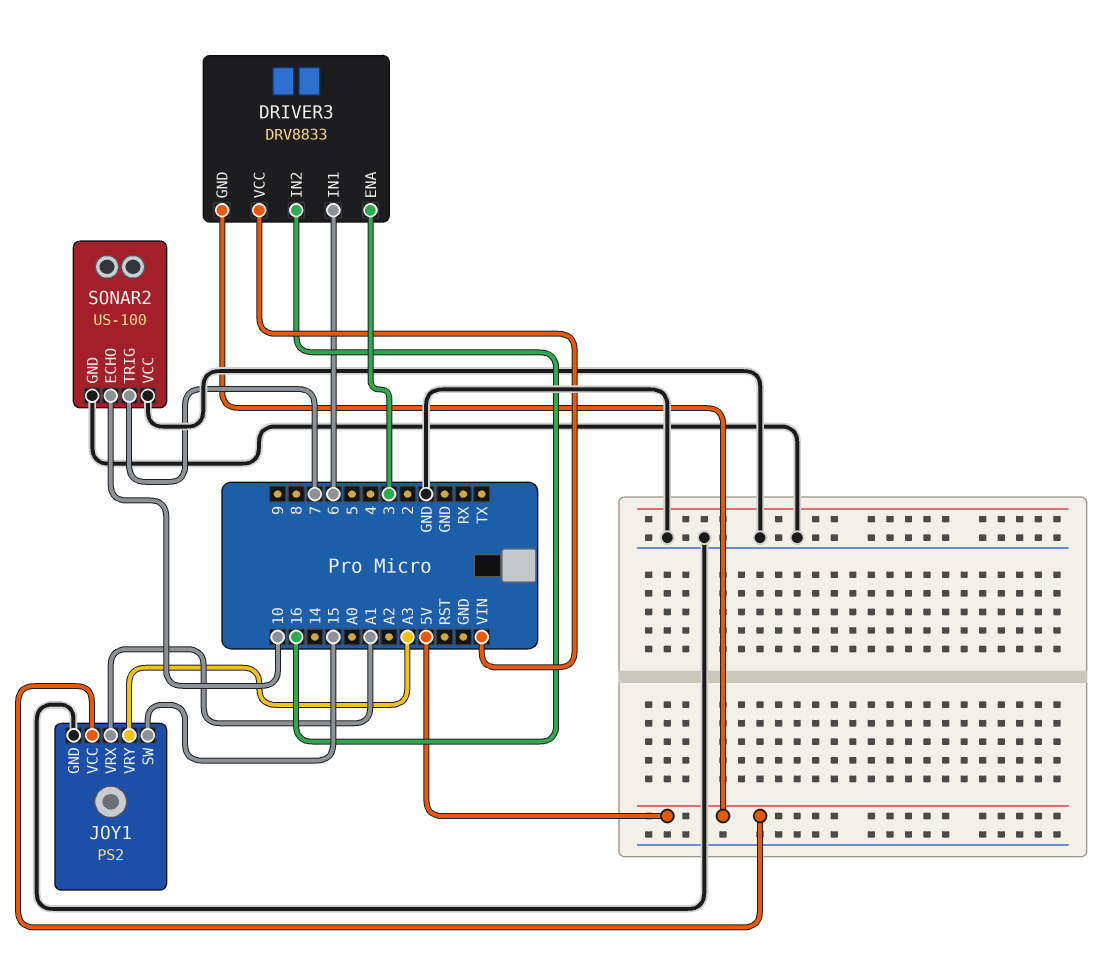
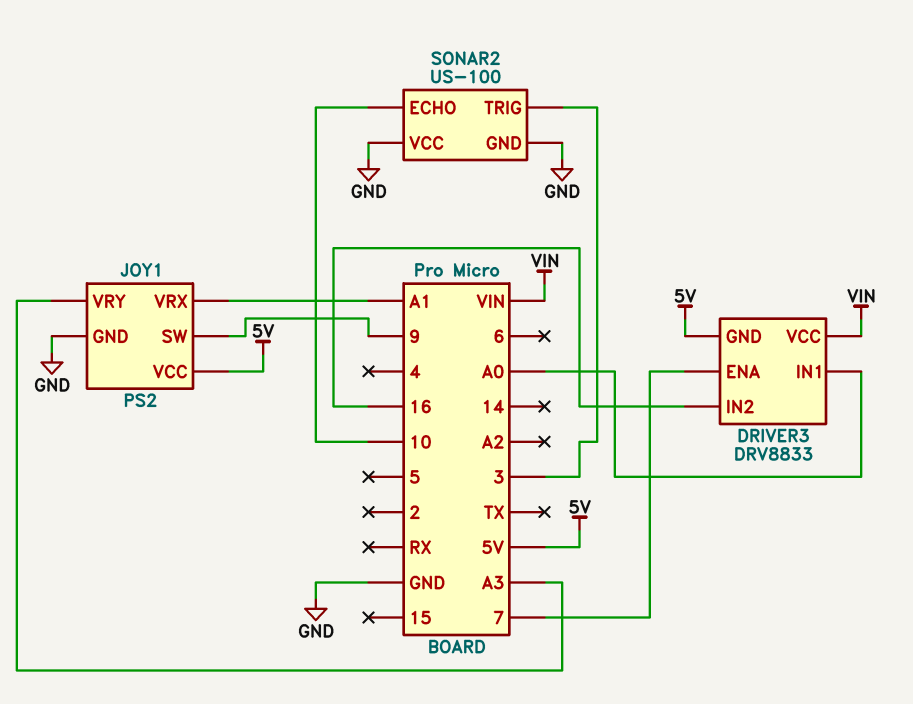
DRIVER3 pin ENA: 3 -> 7
DRIVER3 pin IN1: 6 -> A0
JOY1 pin SW: 15 -> 9
SONAR2 pin TRIG: 7 -> 3

